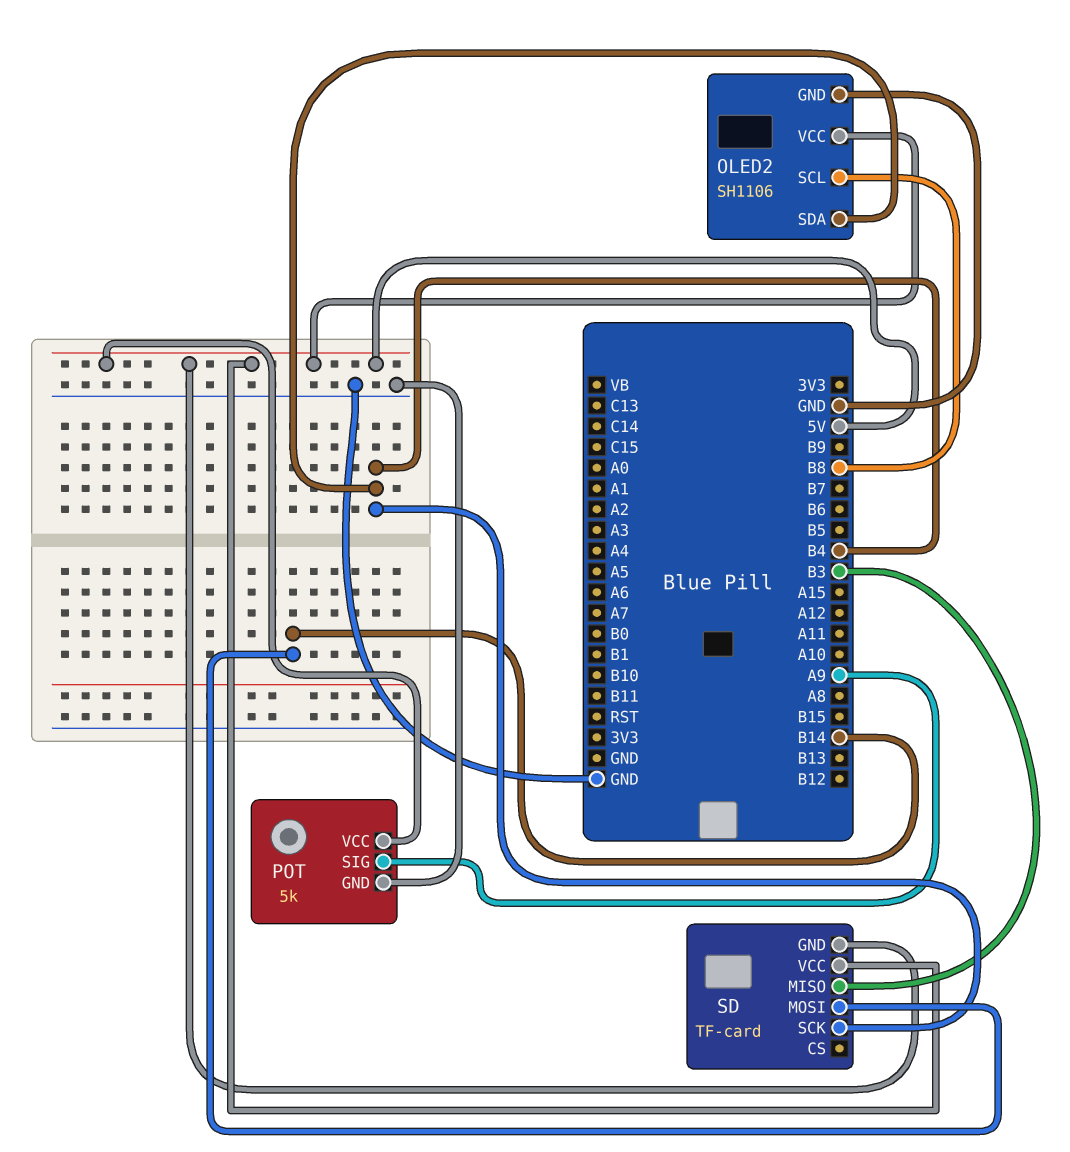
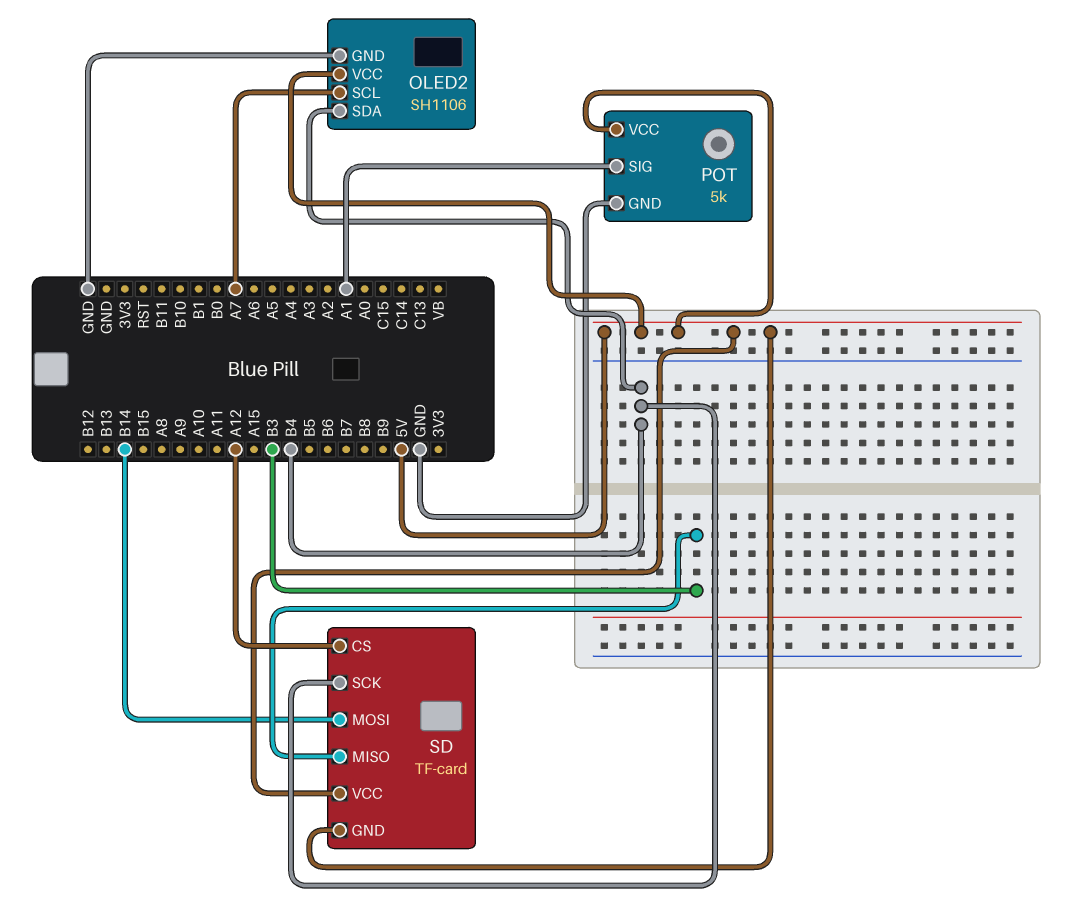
OLED2 pin SCL: B8 -> A7
POT pin SIG: A9 -> A1
SD pin CS: none -> A12

